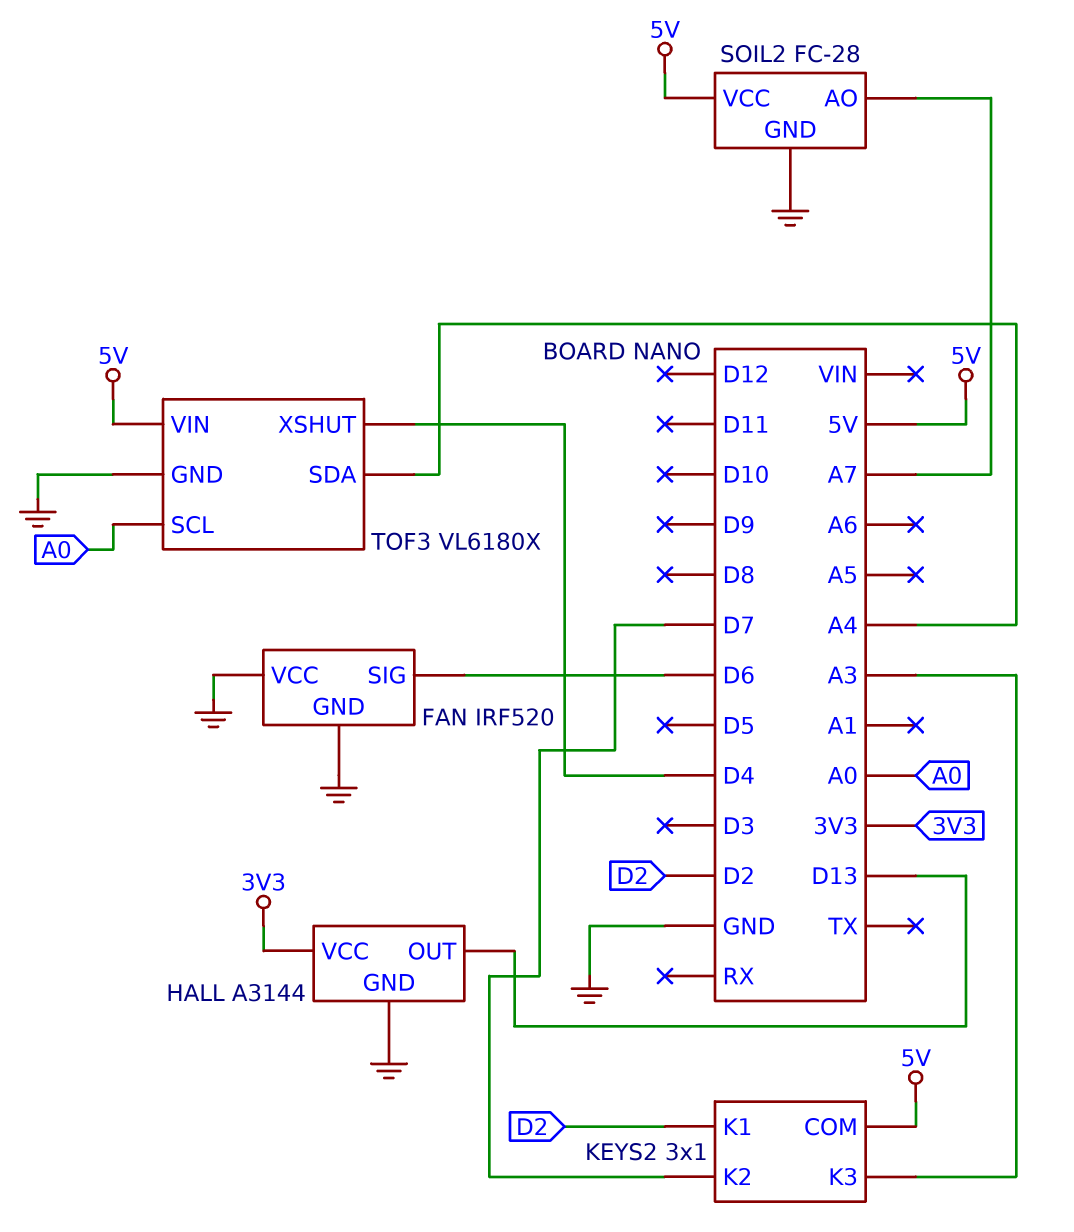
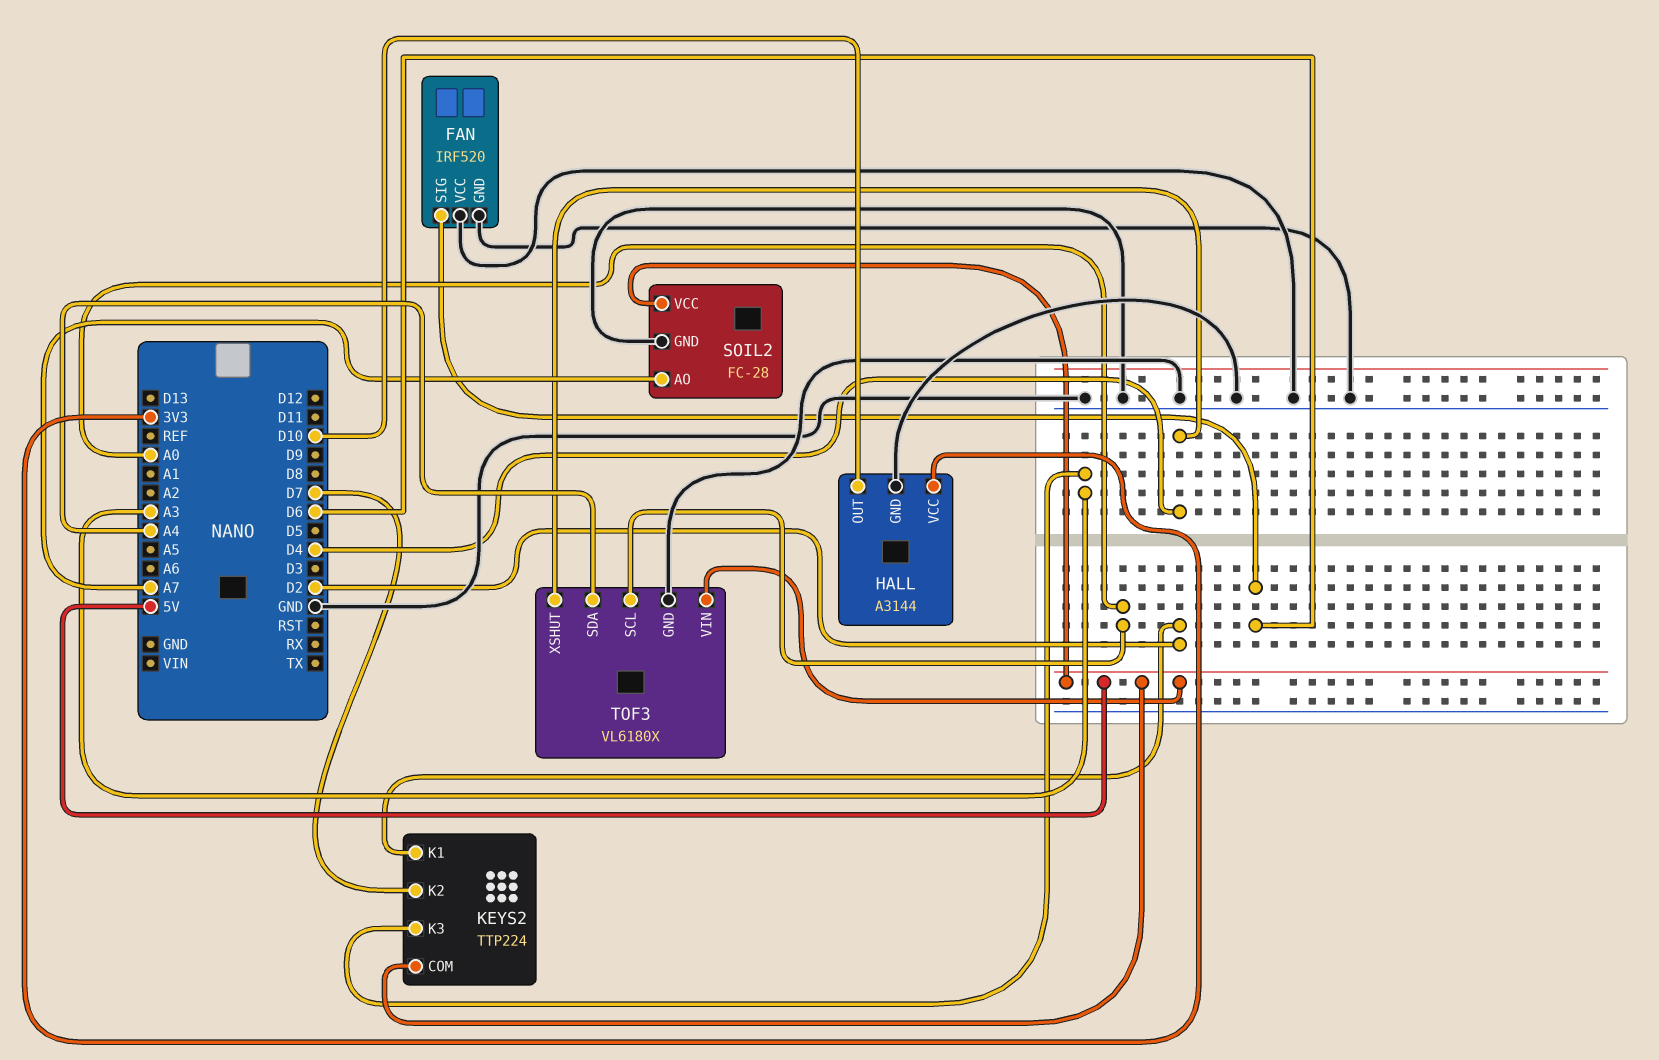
HALL pin OUT: D13 -> D10
KEYS2: 3x1 -> TTP224

